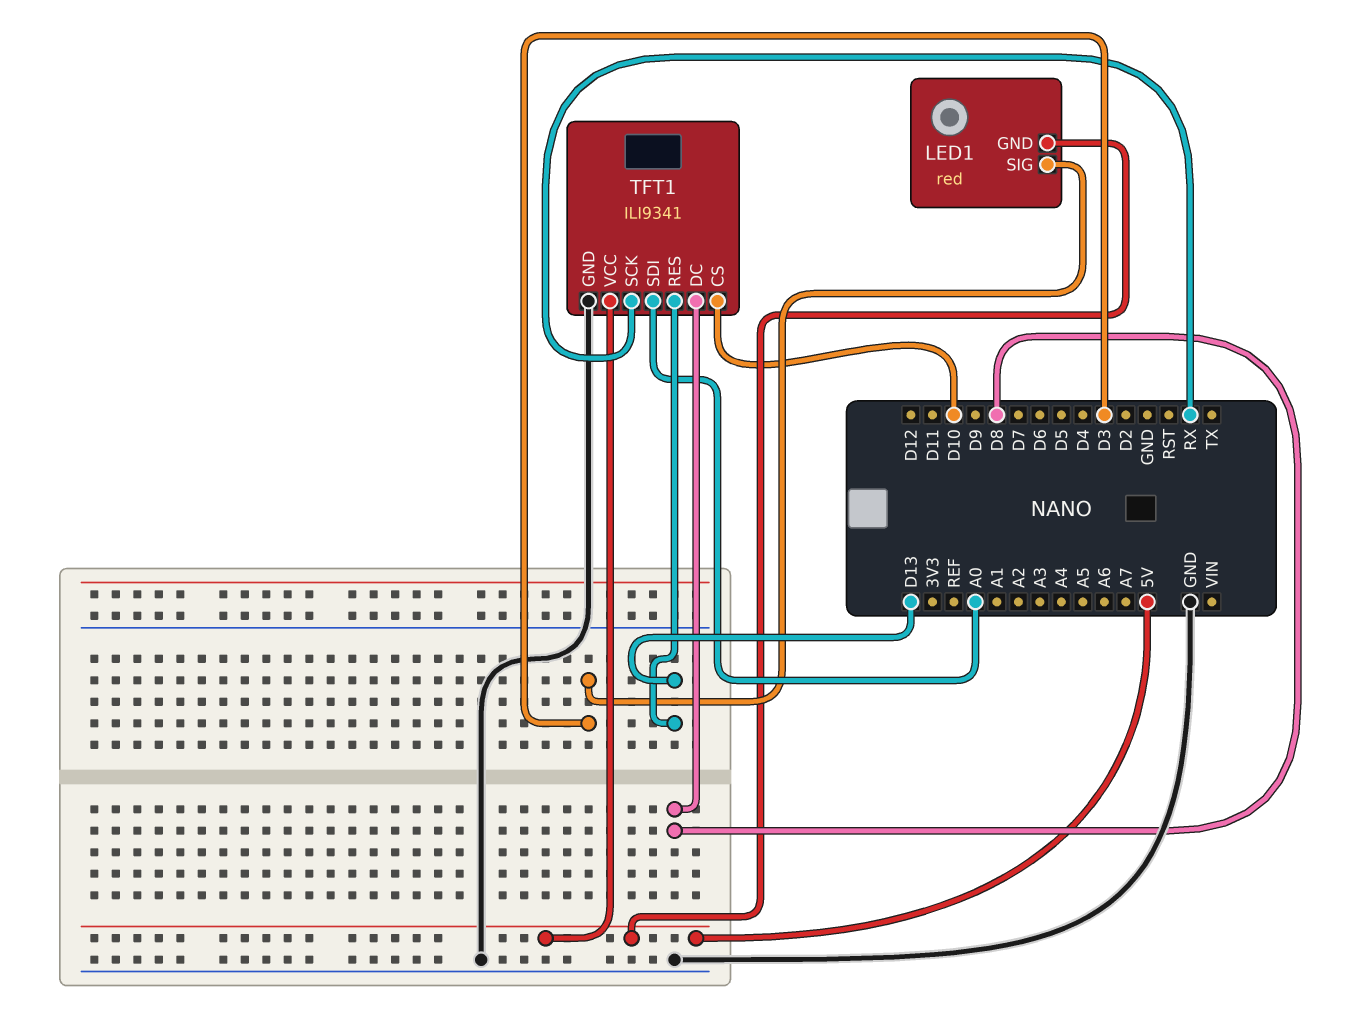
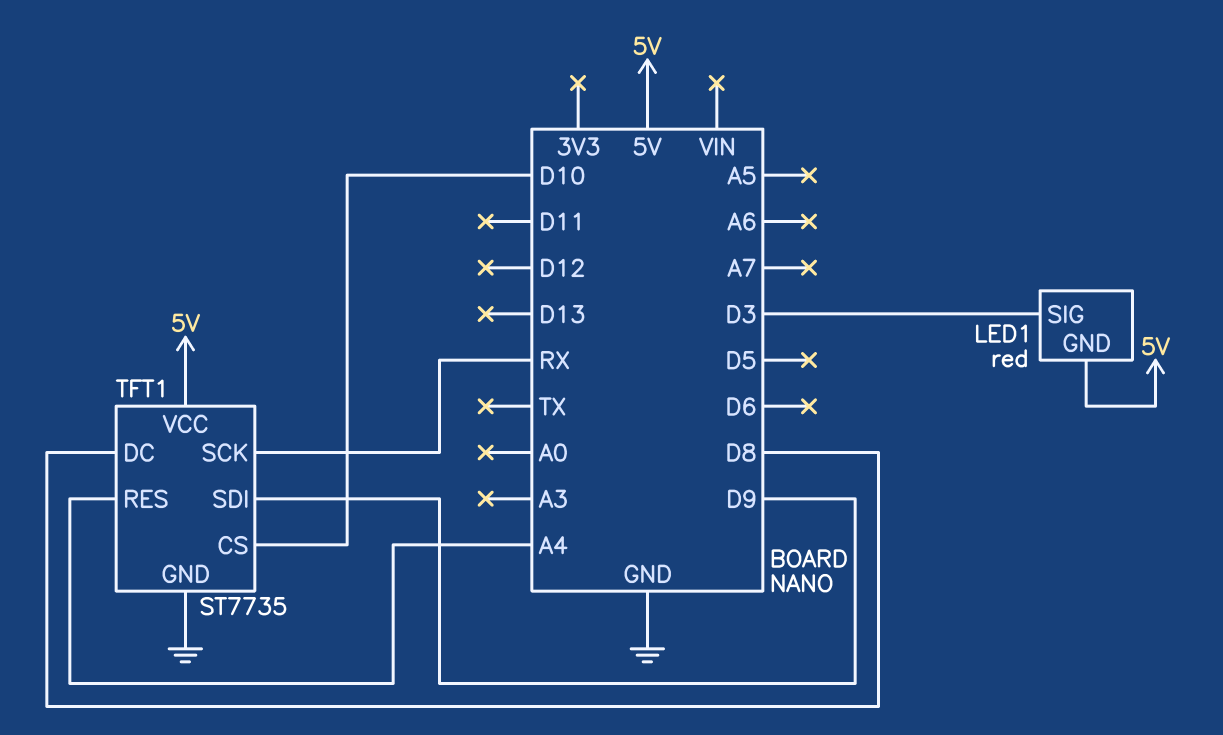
TFT1: ILI9341 -> ST7735
TFT1 pin RES: D13 -> A4
TFT1 pin SDI: A0 -> D9

